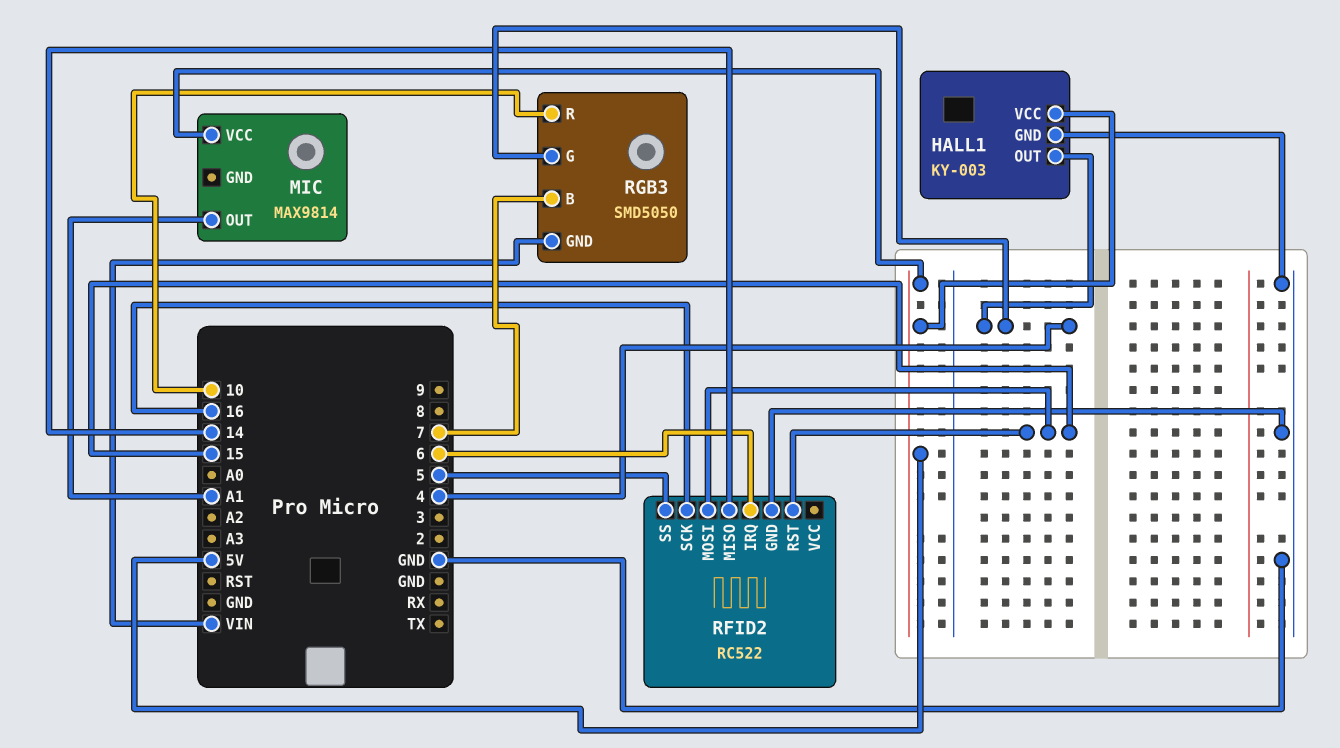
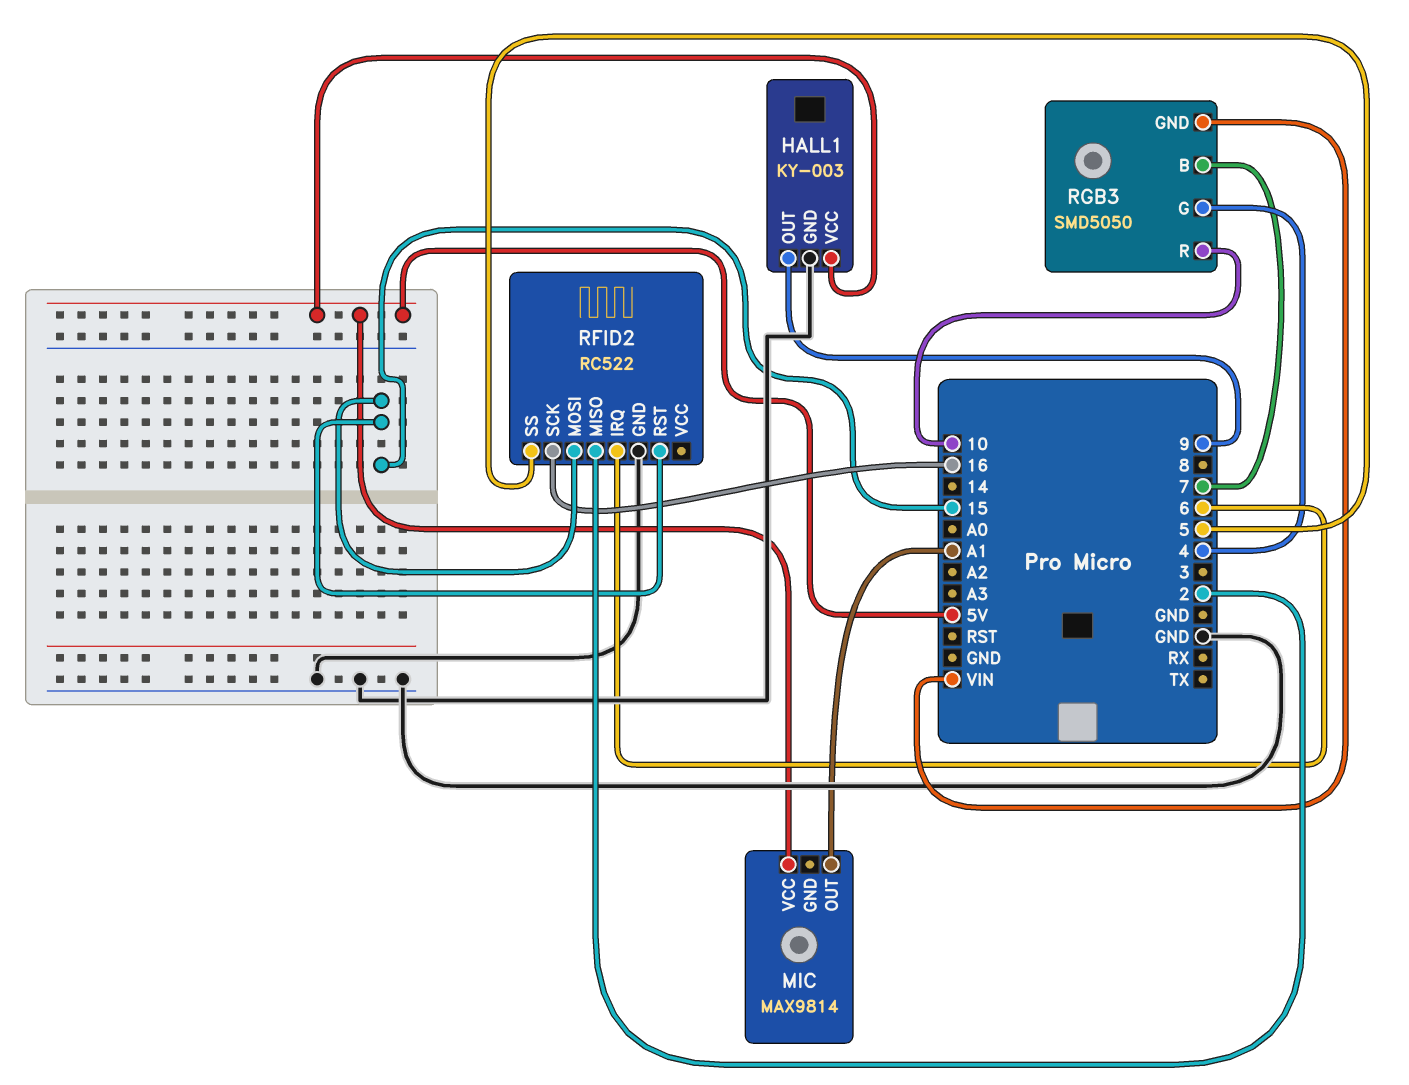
HALL1 pin OUT: 4 -> 9
RFID2 pin MISO: 14 -> 2

